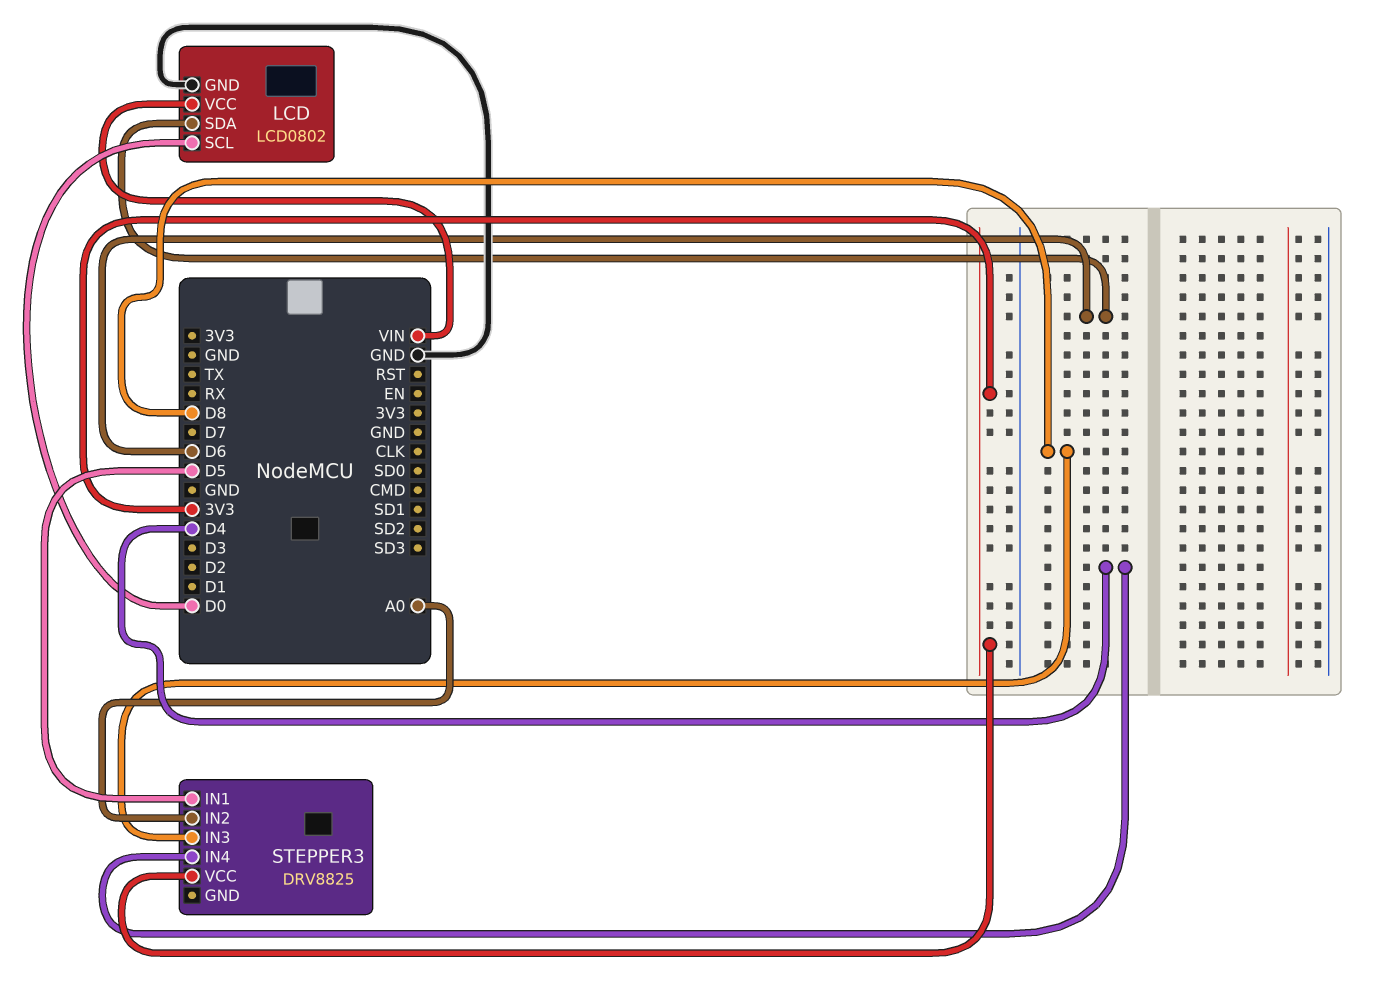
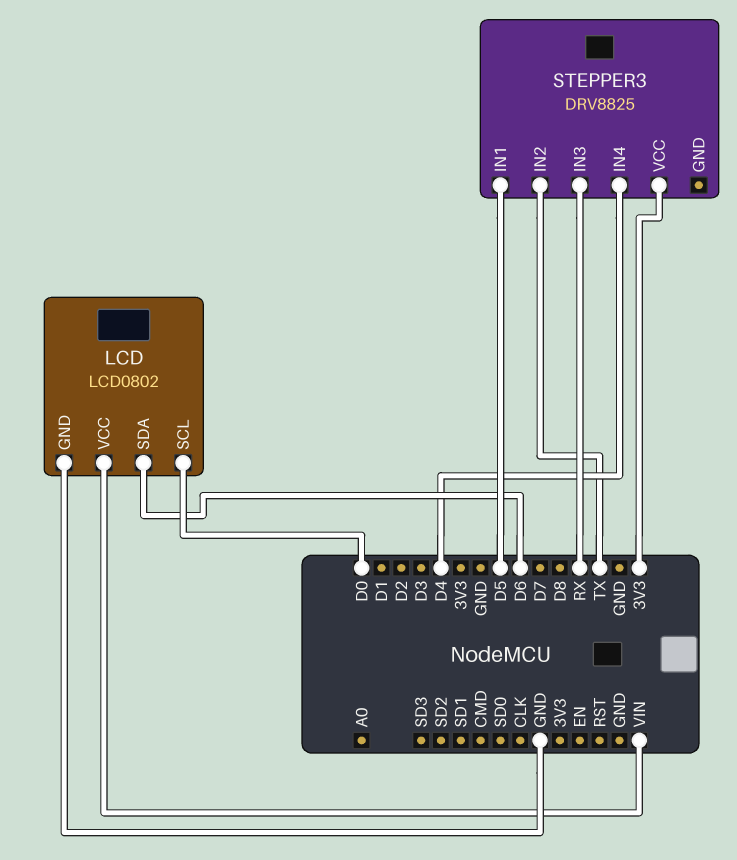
STEPPER3 pin IN2: A0 -> TX
STEPPER3 pin IN3: D8 -> RX

